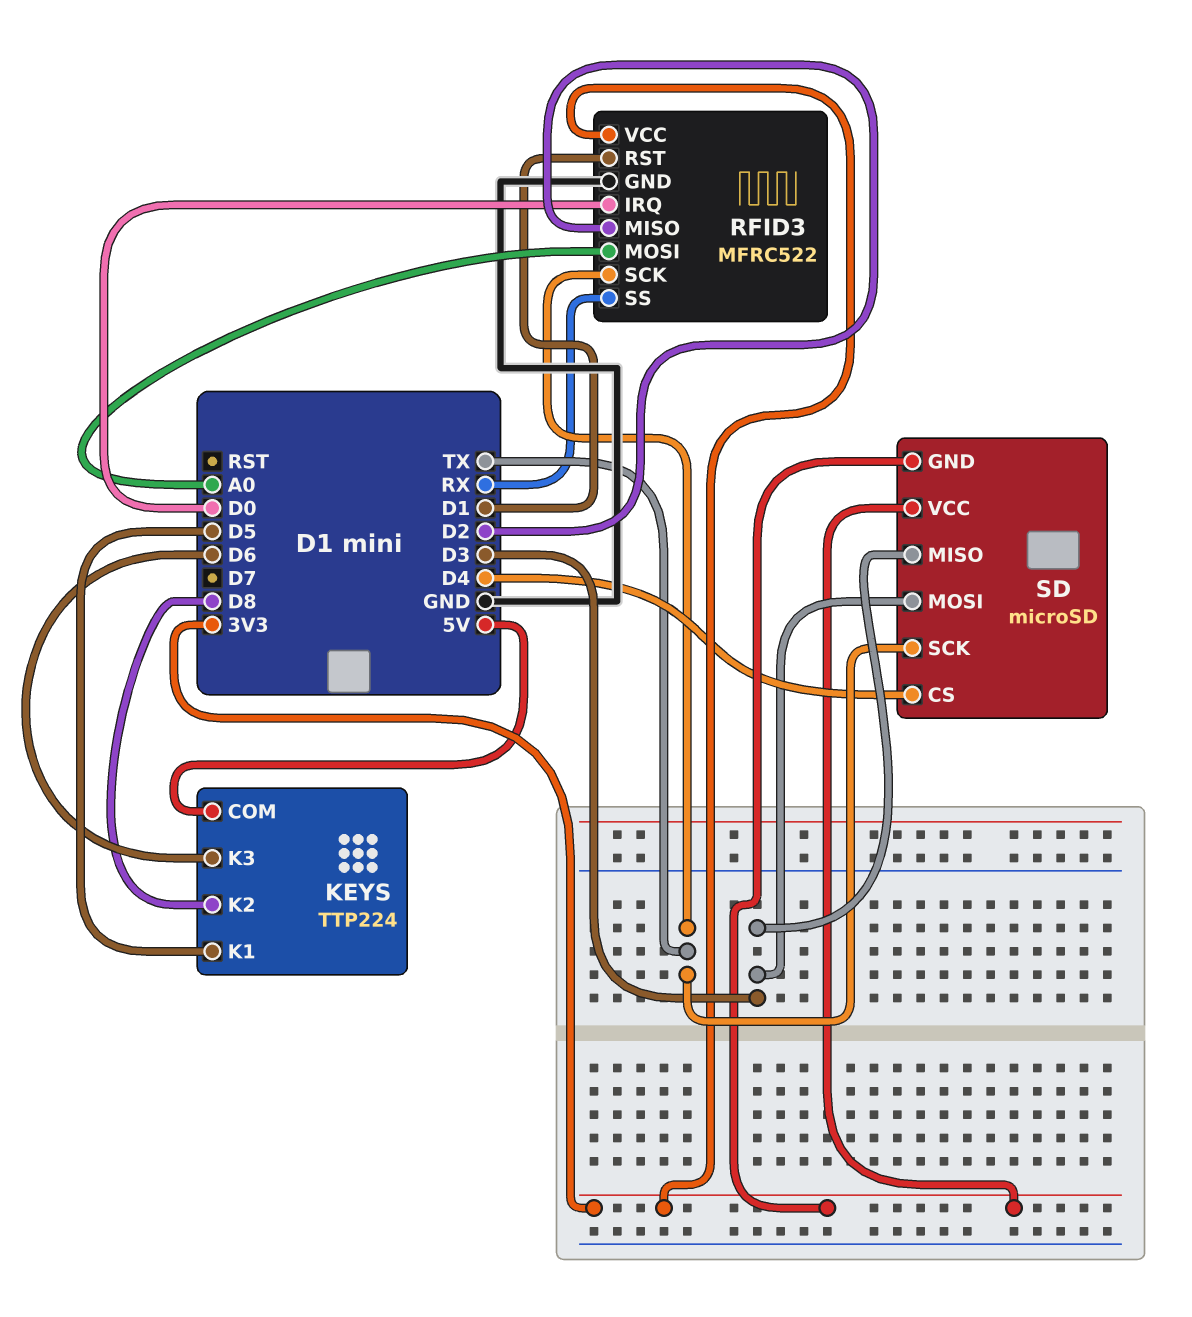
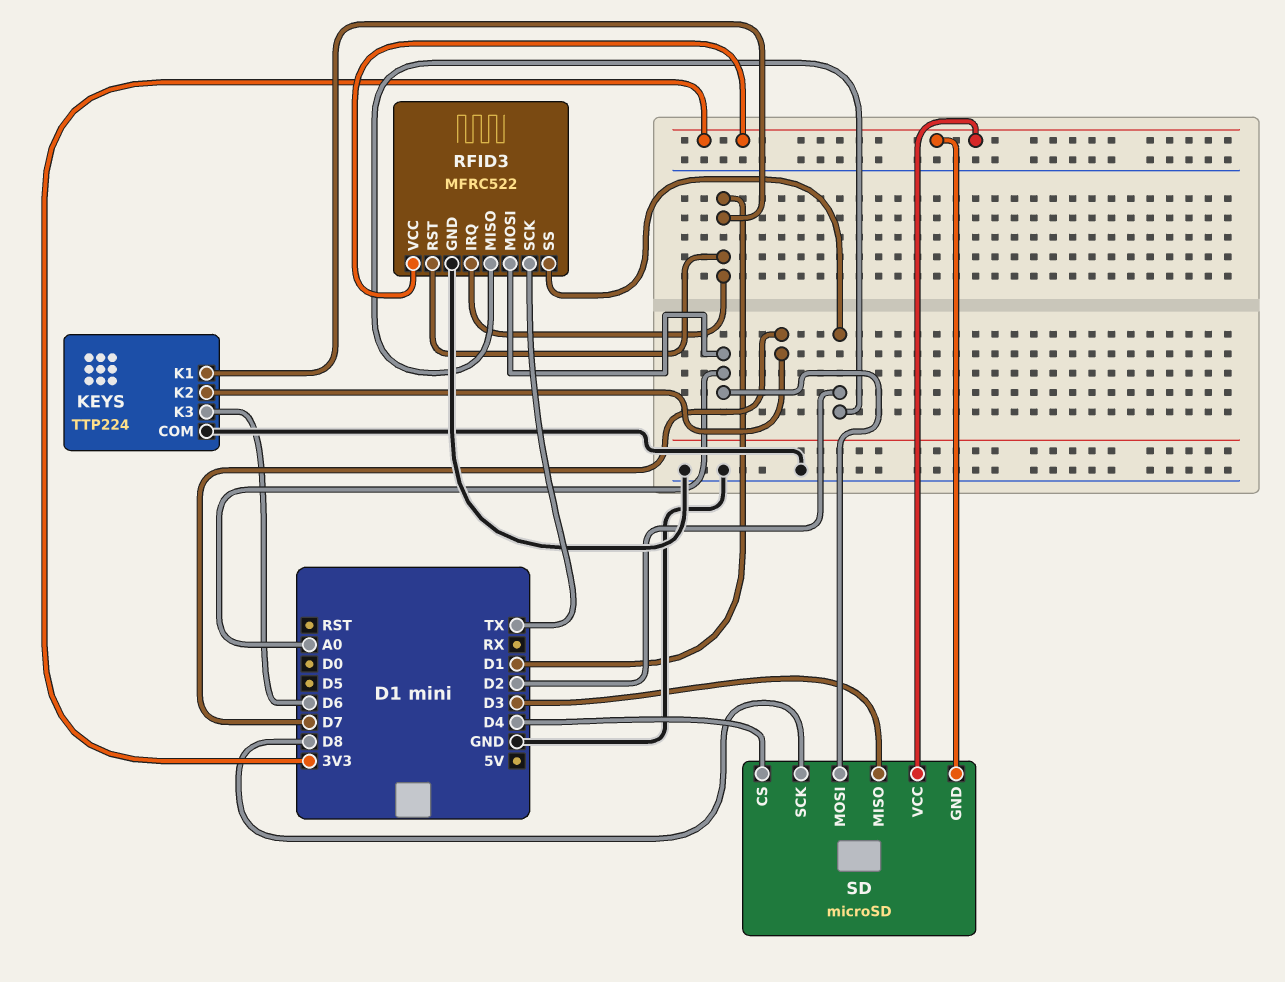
KEYS pin COM: 5V -> GND
KEYS pin K1: D5 -> D1
KEYS pin K2: D8 -> D7
RFID3 pin IRQ: D0 -> D1
RFID3 pin SS: RX -> D2
SD pin MOSI: D3 -> A0
SD pin SCK: TX -> D8

